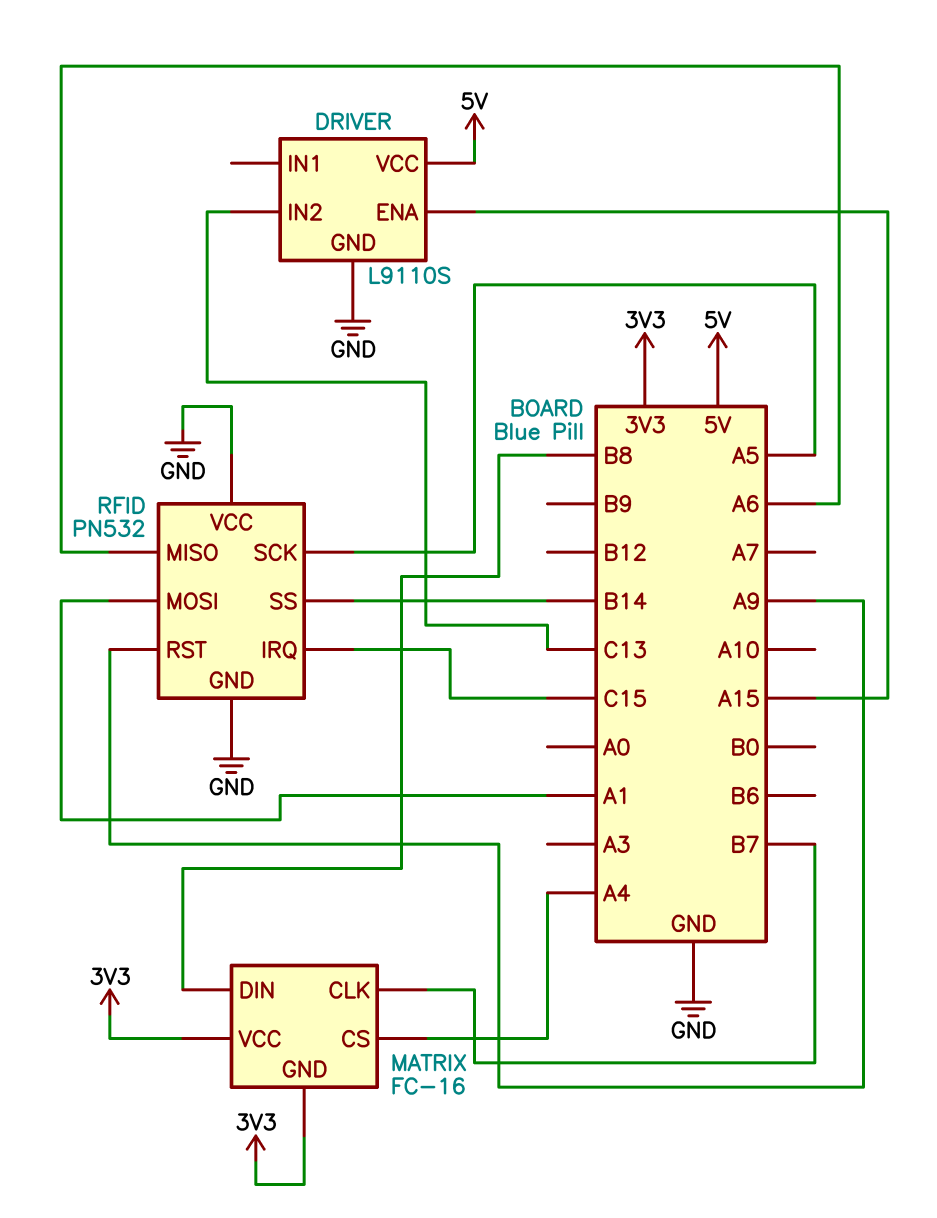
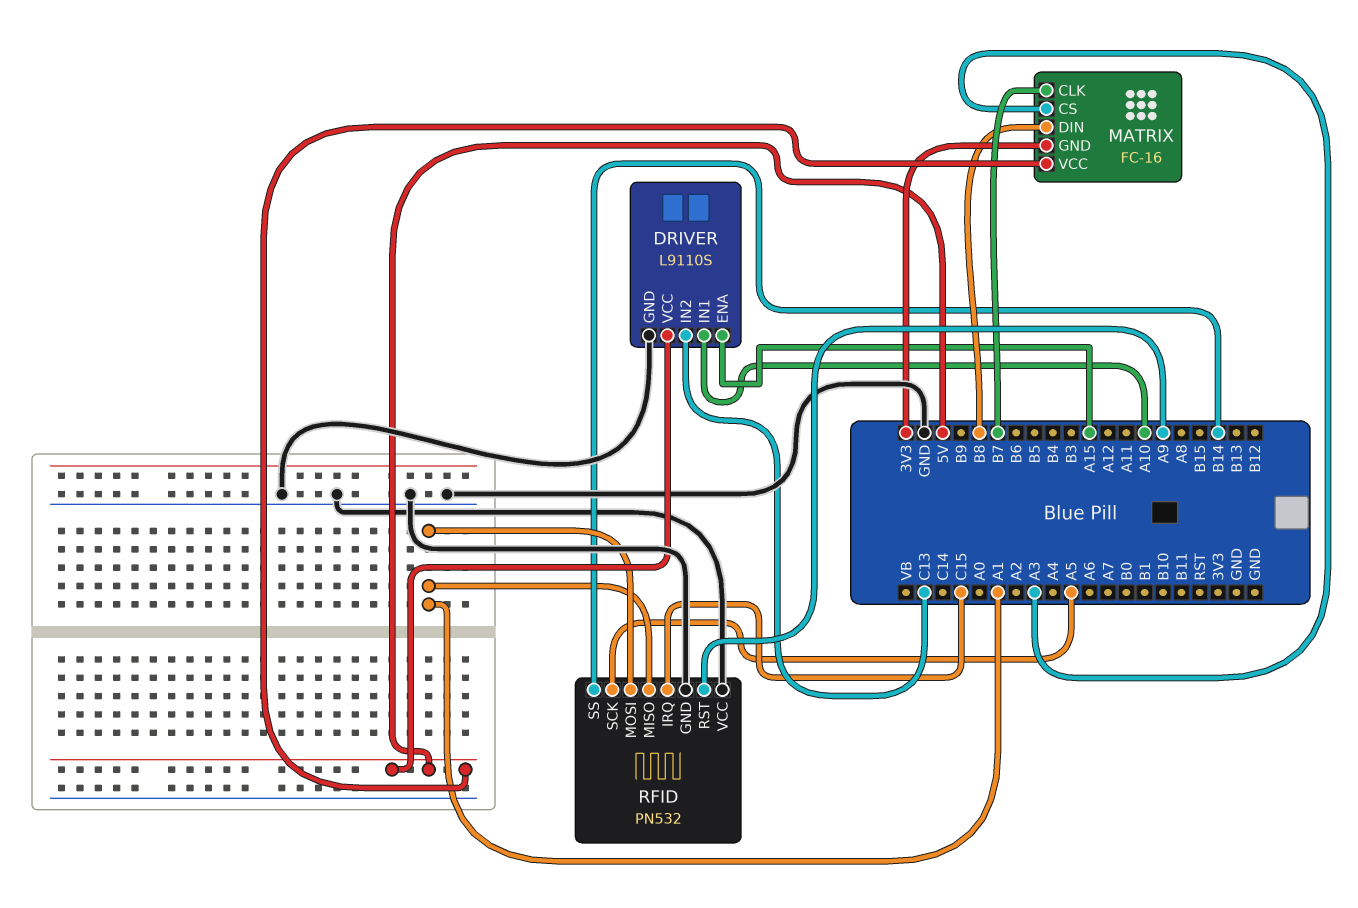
DRIVER pin IN1: none -> A10
MATRIX pin CS: A4 -> A3
MATRIX pin VCC: 3V3 -> 5V
RFID pin MISO: A6 -> A1

